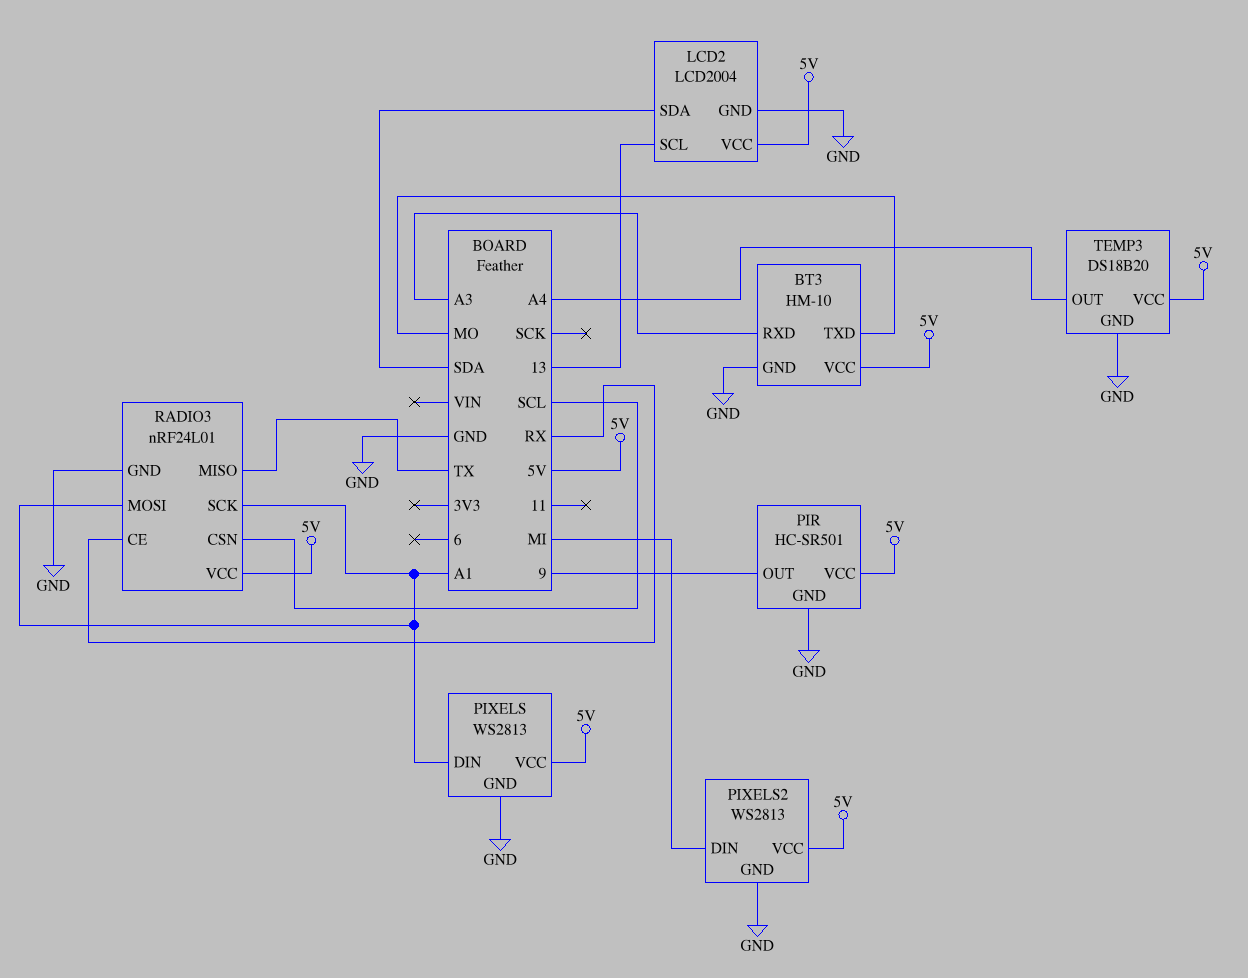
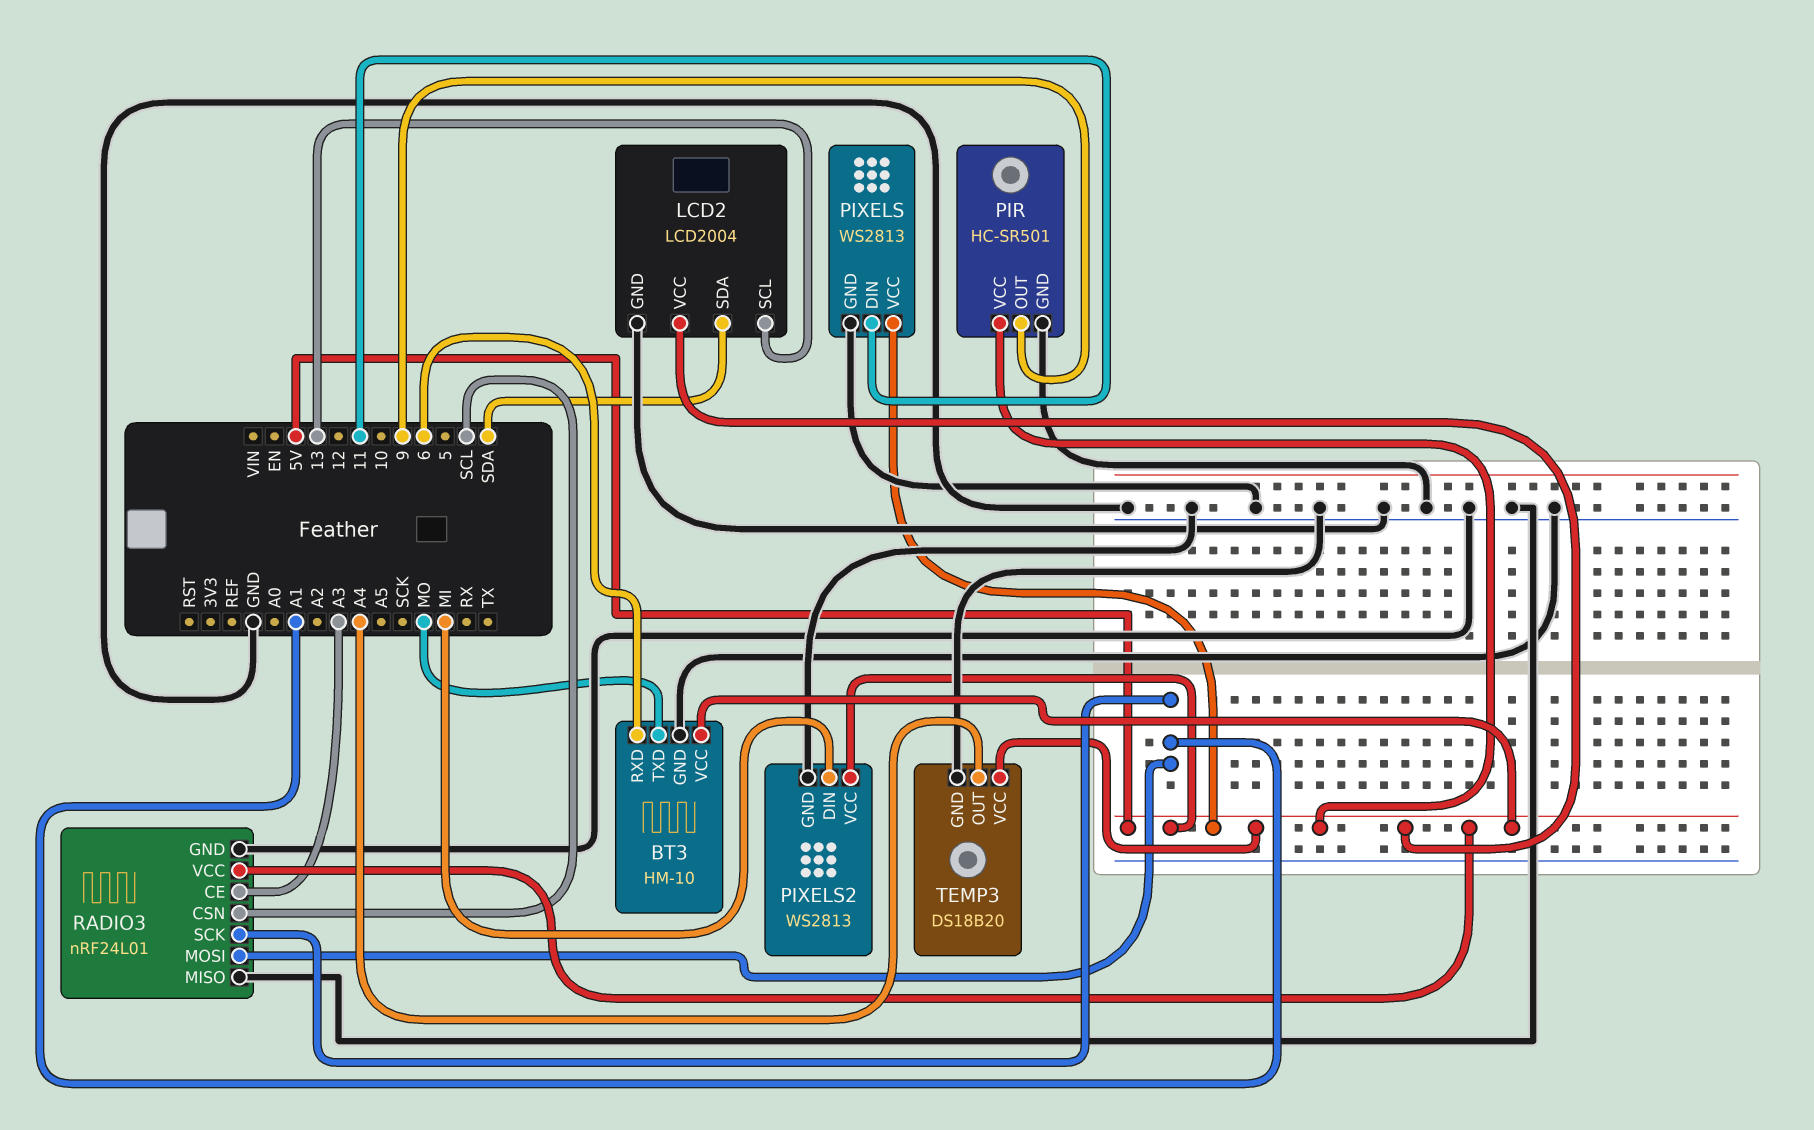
BT3 pin RXD: A3 -> 6
PIXELS pin DIN: A1 -> 11
RADIO3 pin CE: RX -> A3
RADIO3 pin MISO: TX -> GND

